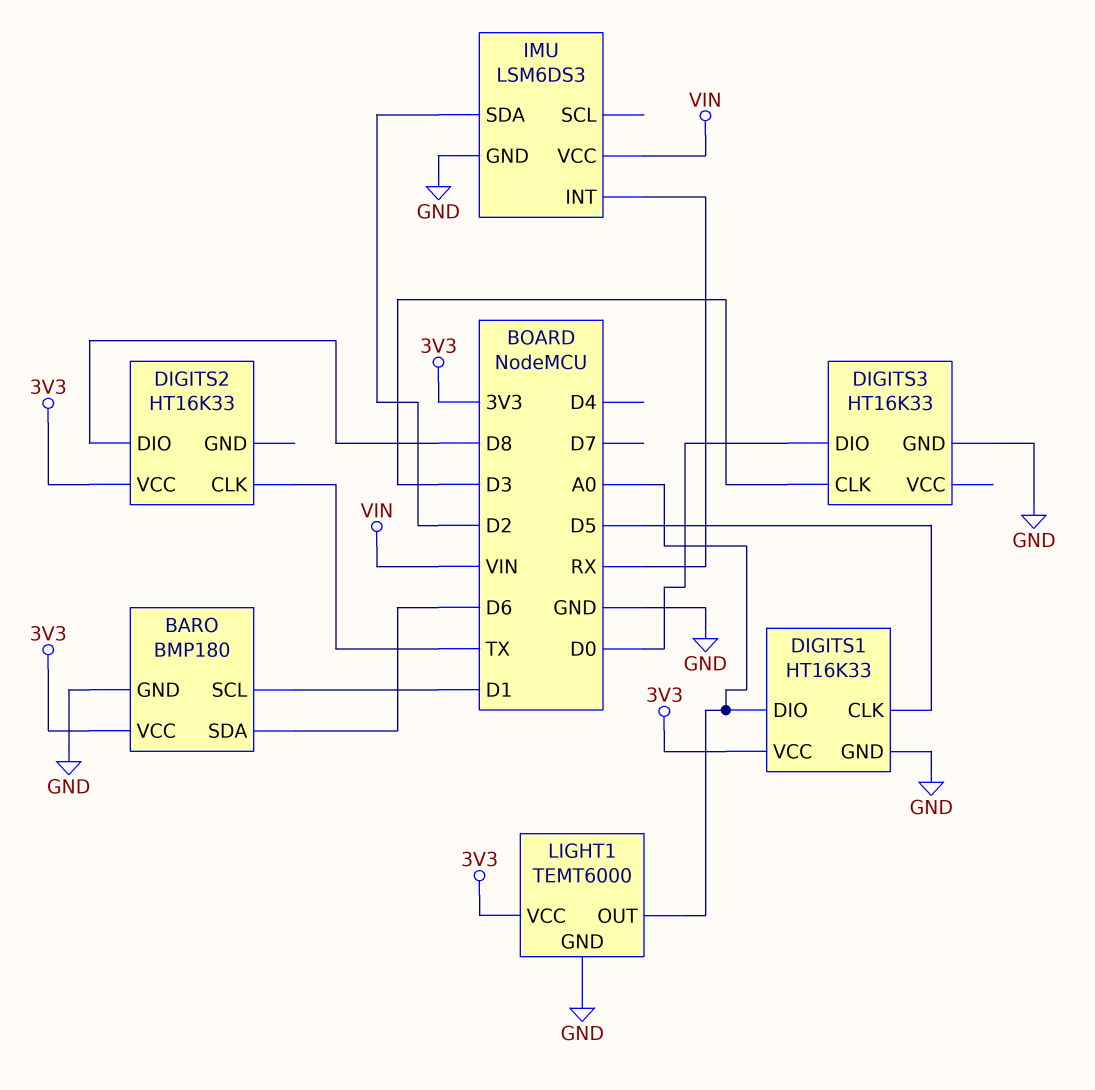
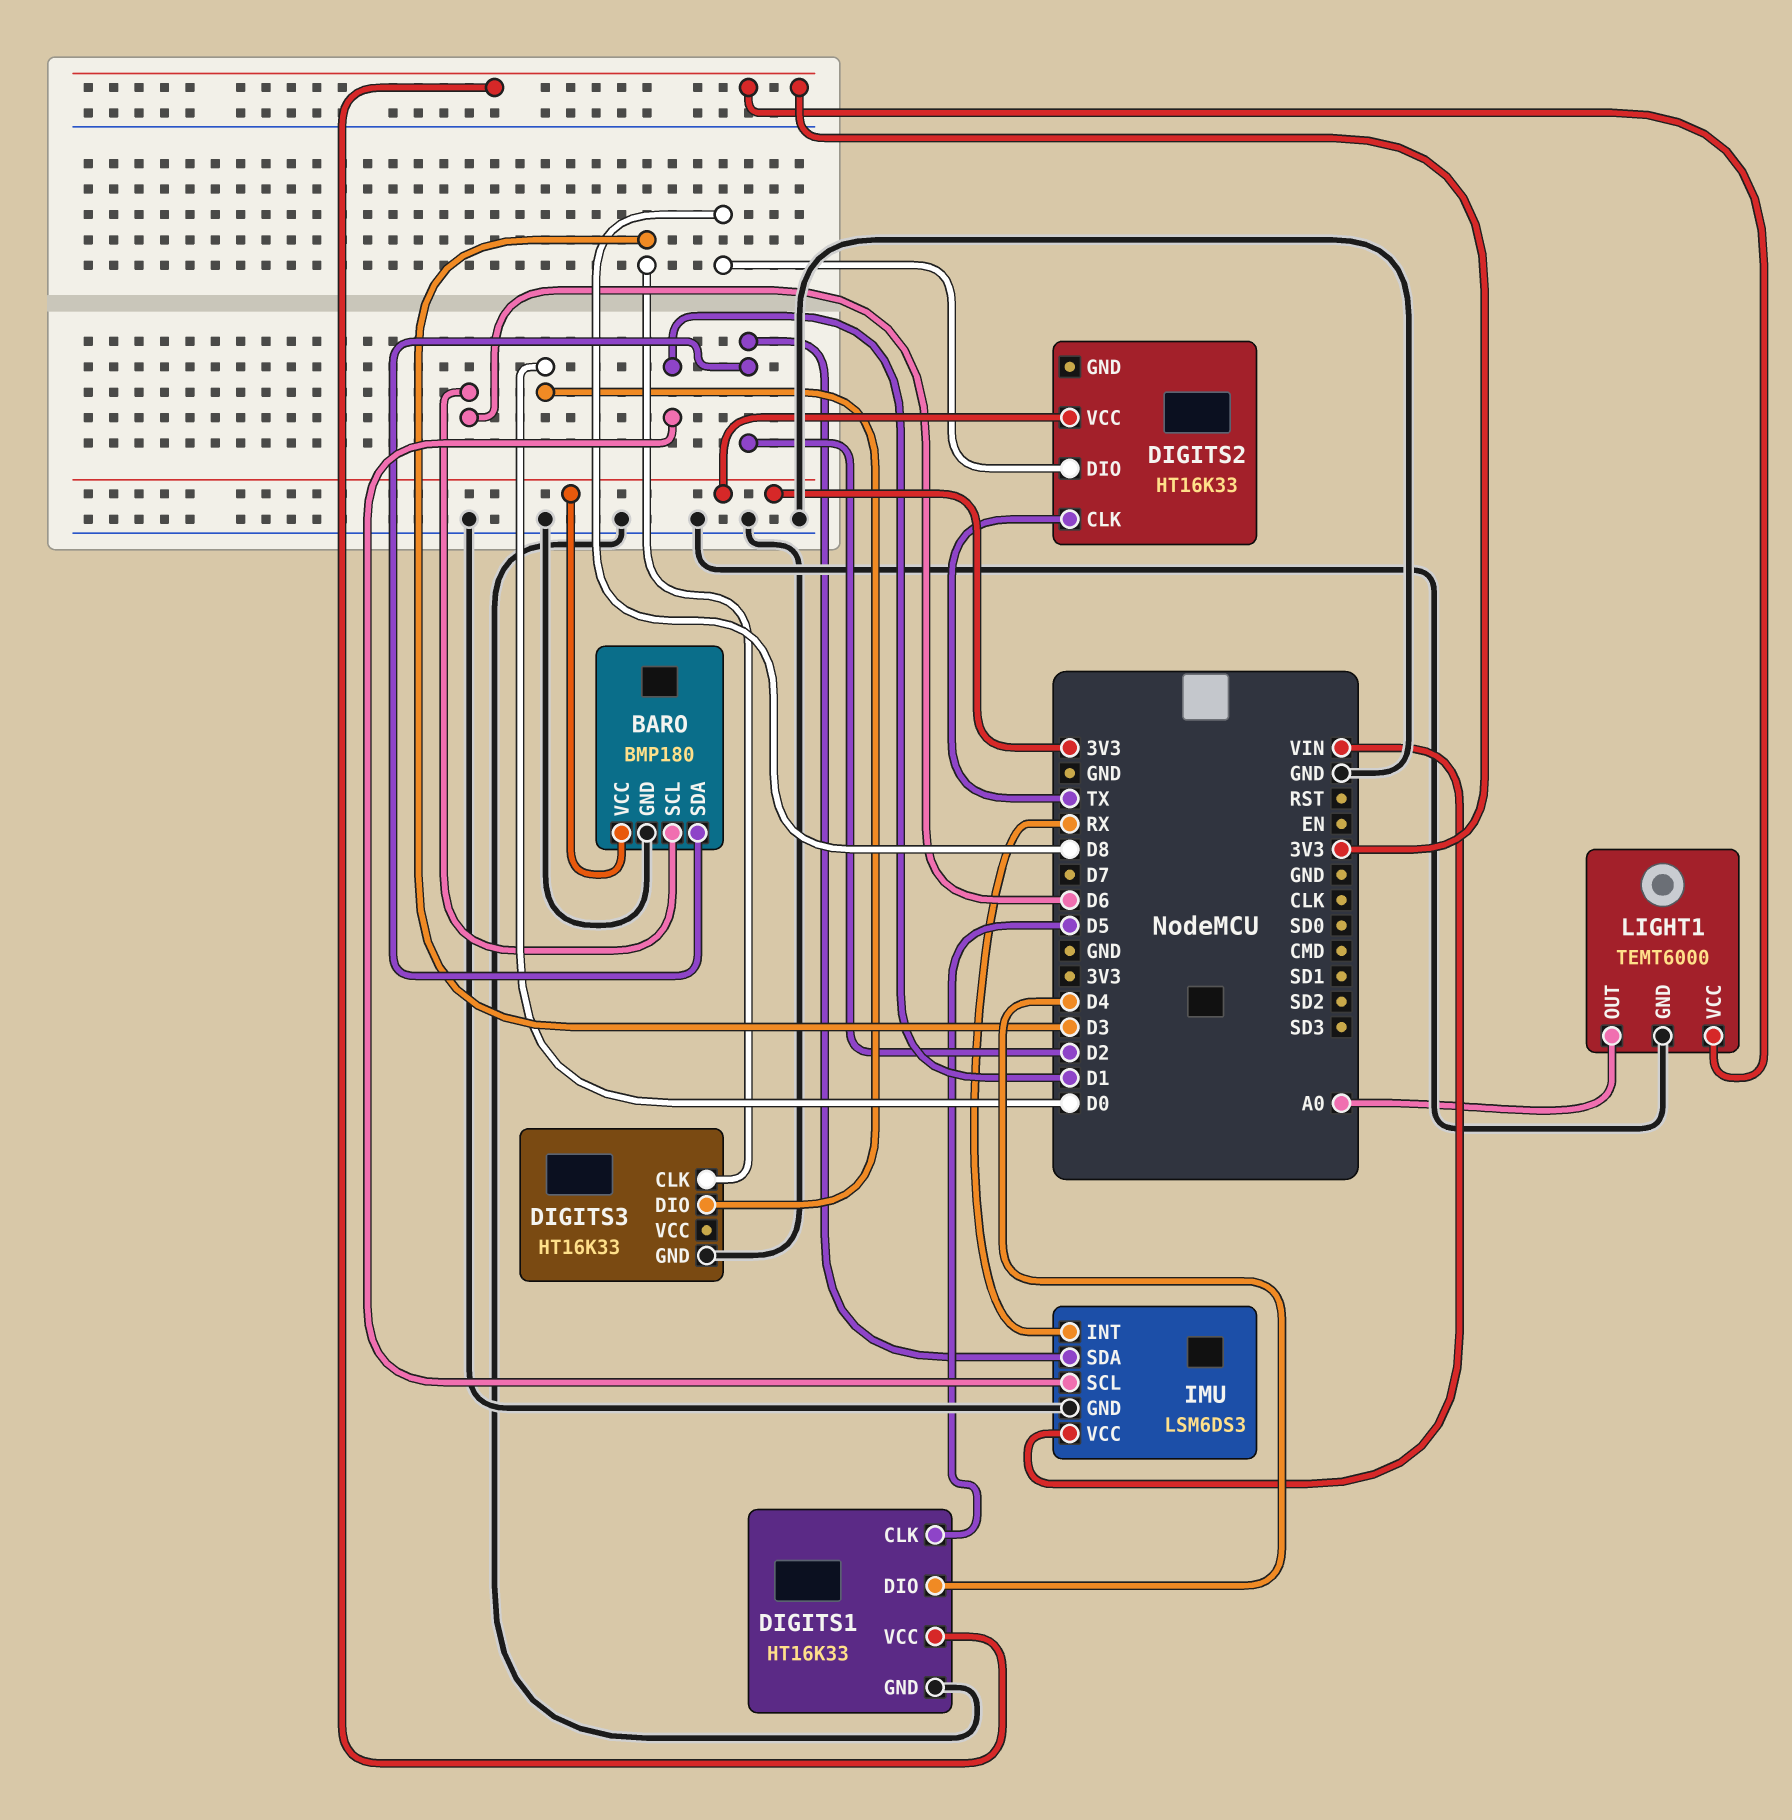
BARO pin SCL: D1 -> D6
BARO pin SDA: D6 -> D2
DIGITS1 pin DIO: A0 -> D4
IMU pin SCL: none -> D1

